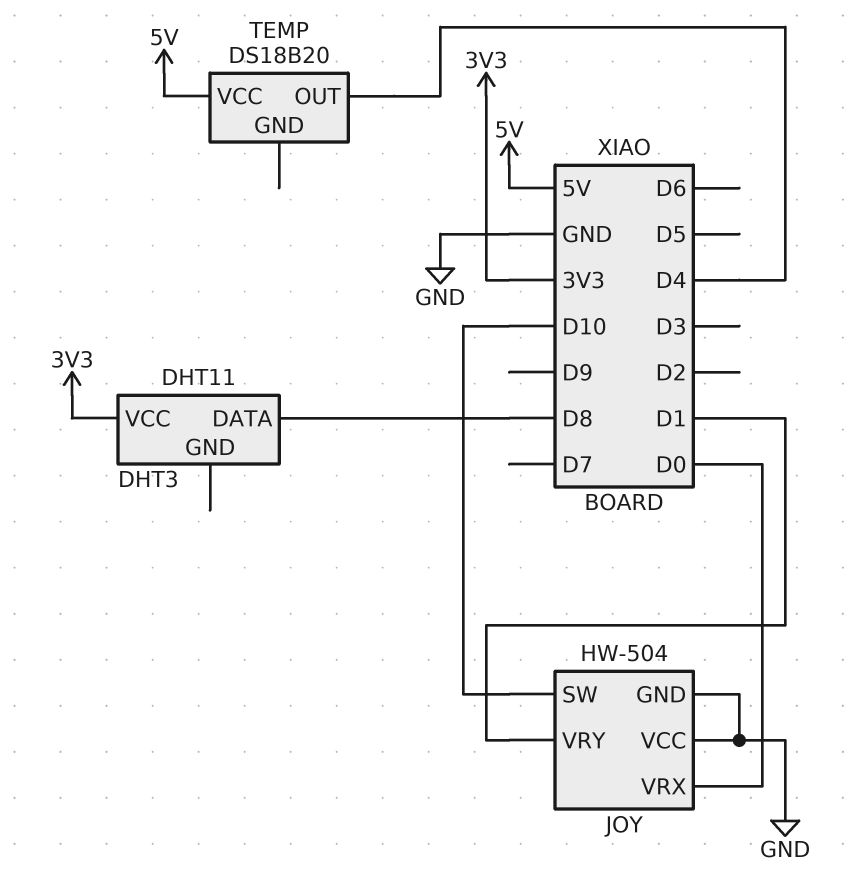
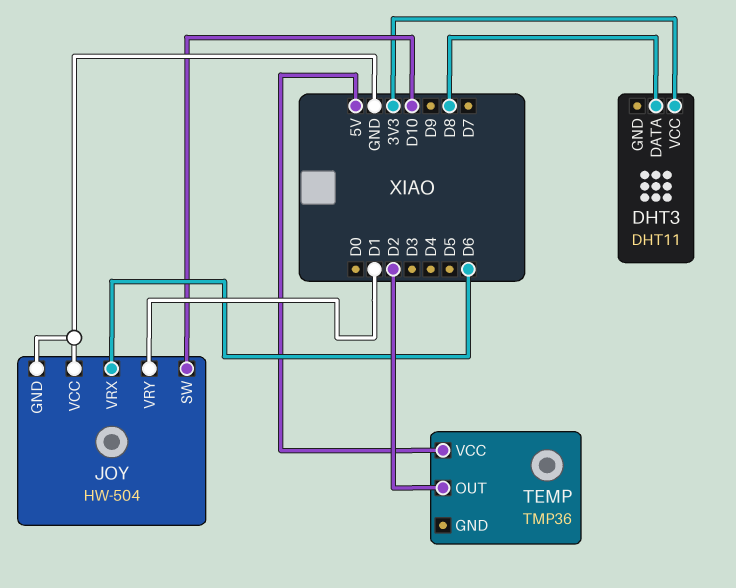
JOY pin VRX: D0 -> D6
TEMP: DS18B20 -> TMP36
TEMP pin OUT: D4 -> D2

